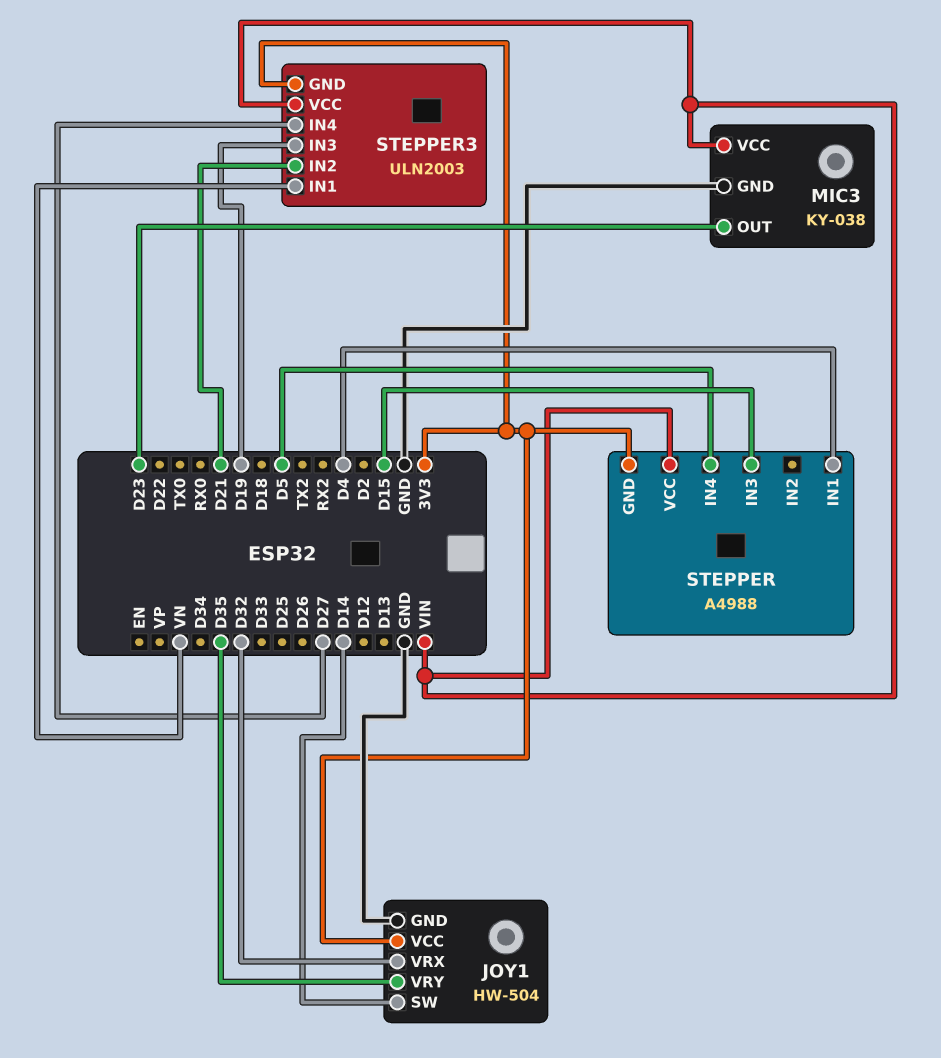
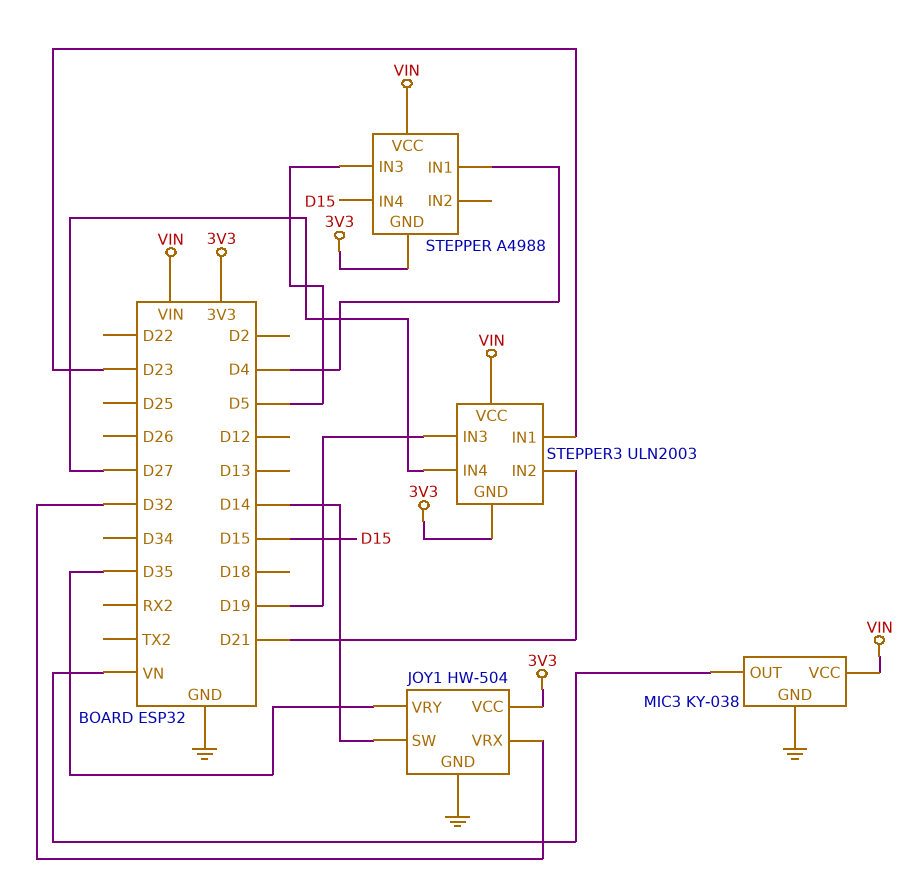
MIC3 pin OUT: D23 -> VN
STEPPER pin IN3: D15 -> D5
STEPPER pin IN4: D5 -> D15
STEPPER3 pin IN1: VN -> D23

